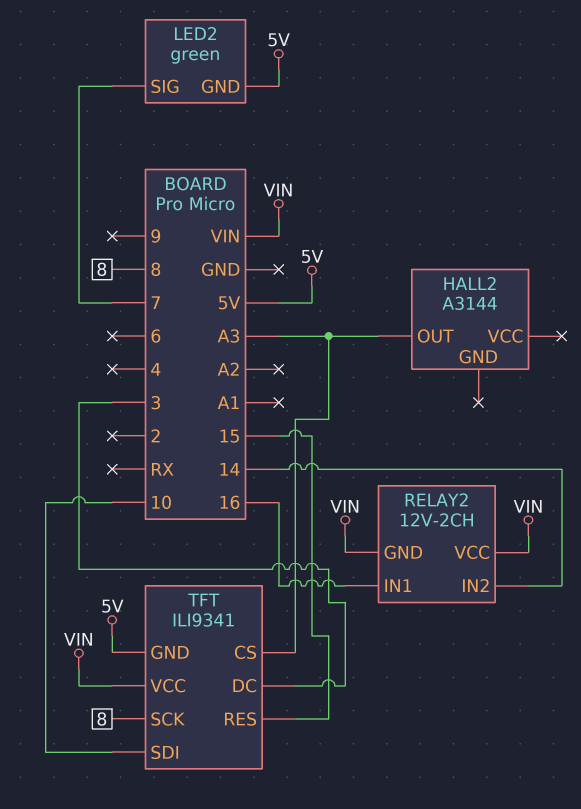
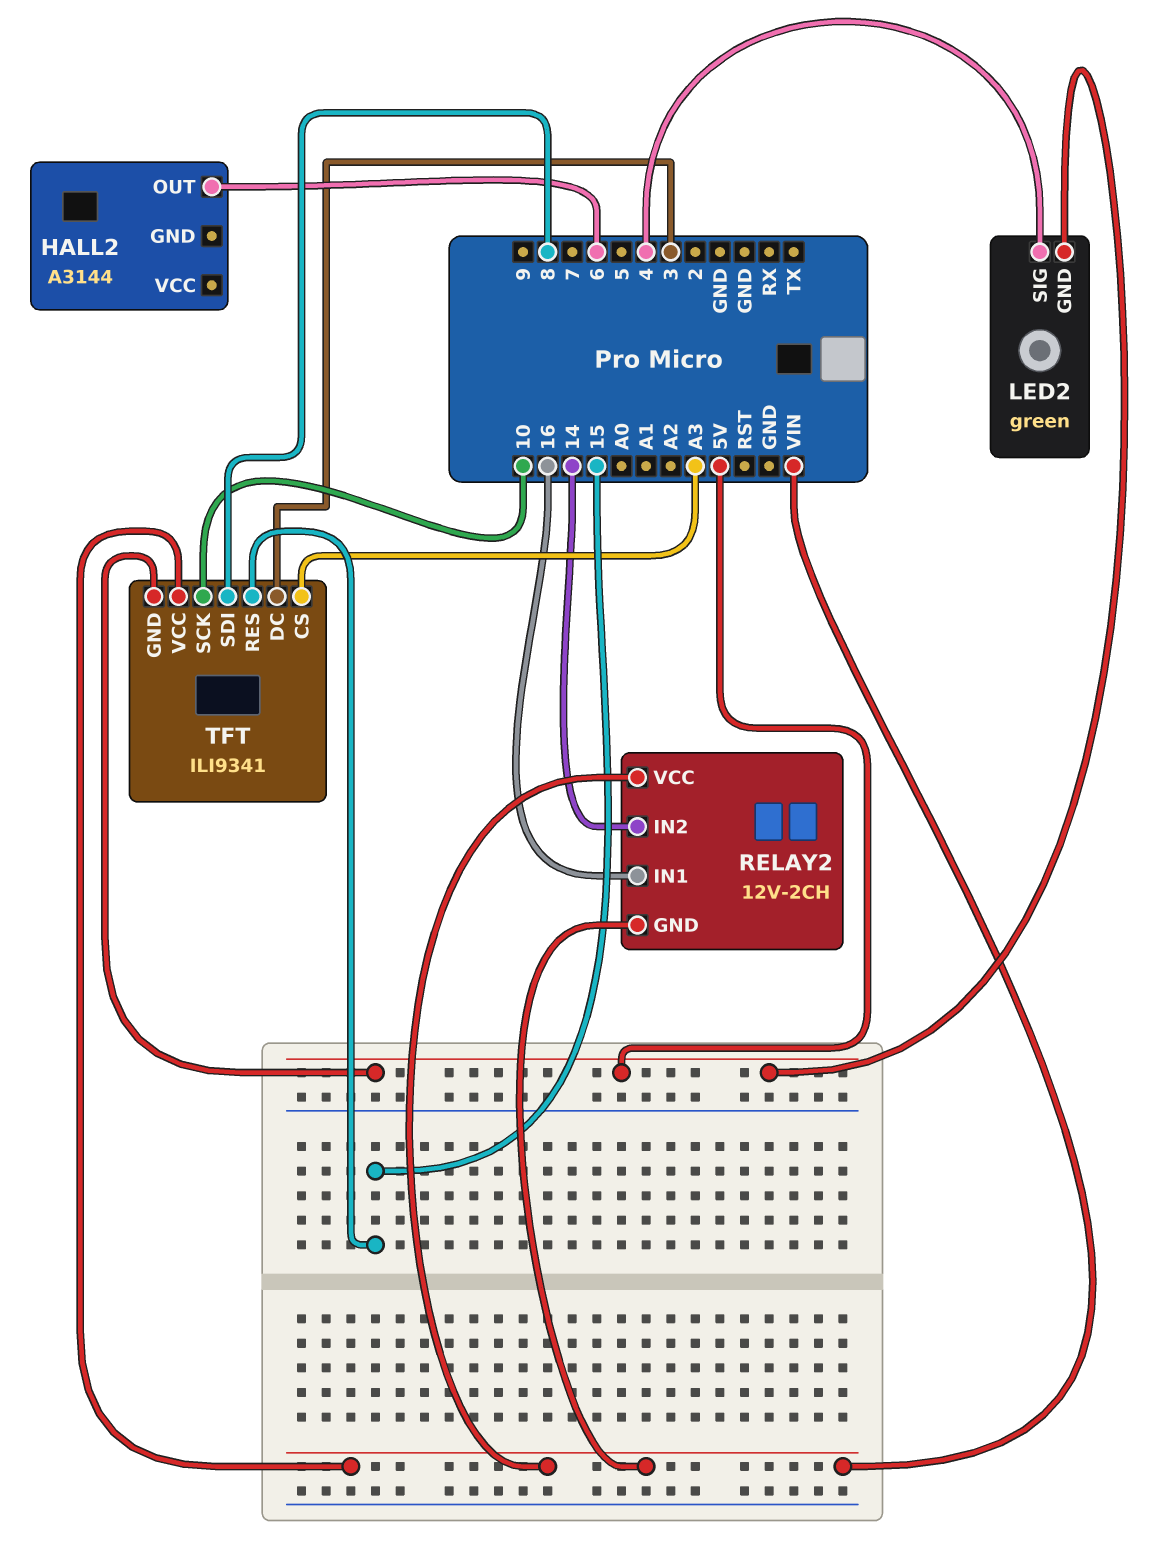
HALL2 pin OUT: A3 -> 6
LED2 pin SIG: 7 -> 4
TFT pin SCK: 8 -> 10
TFT pin SDI: 10 -> 8

